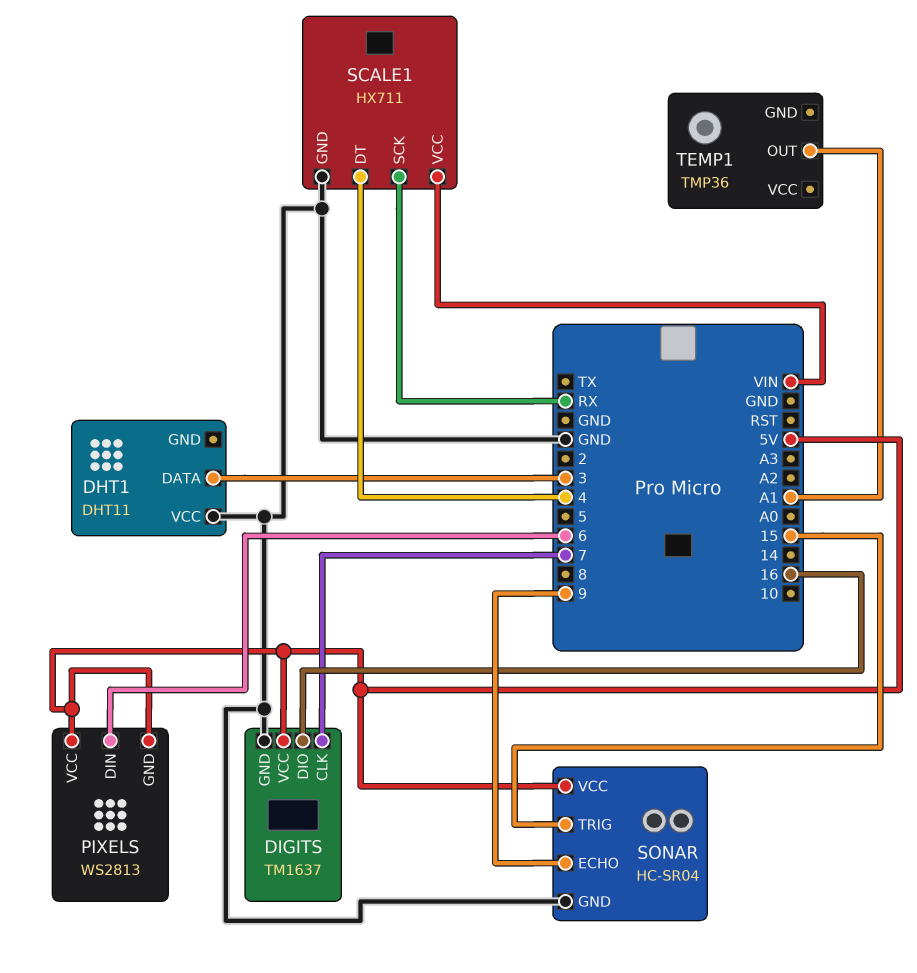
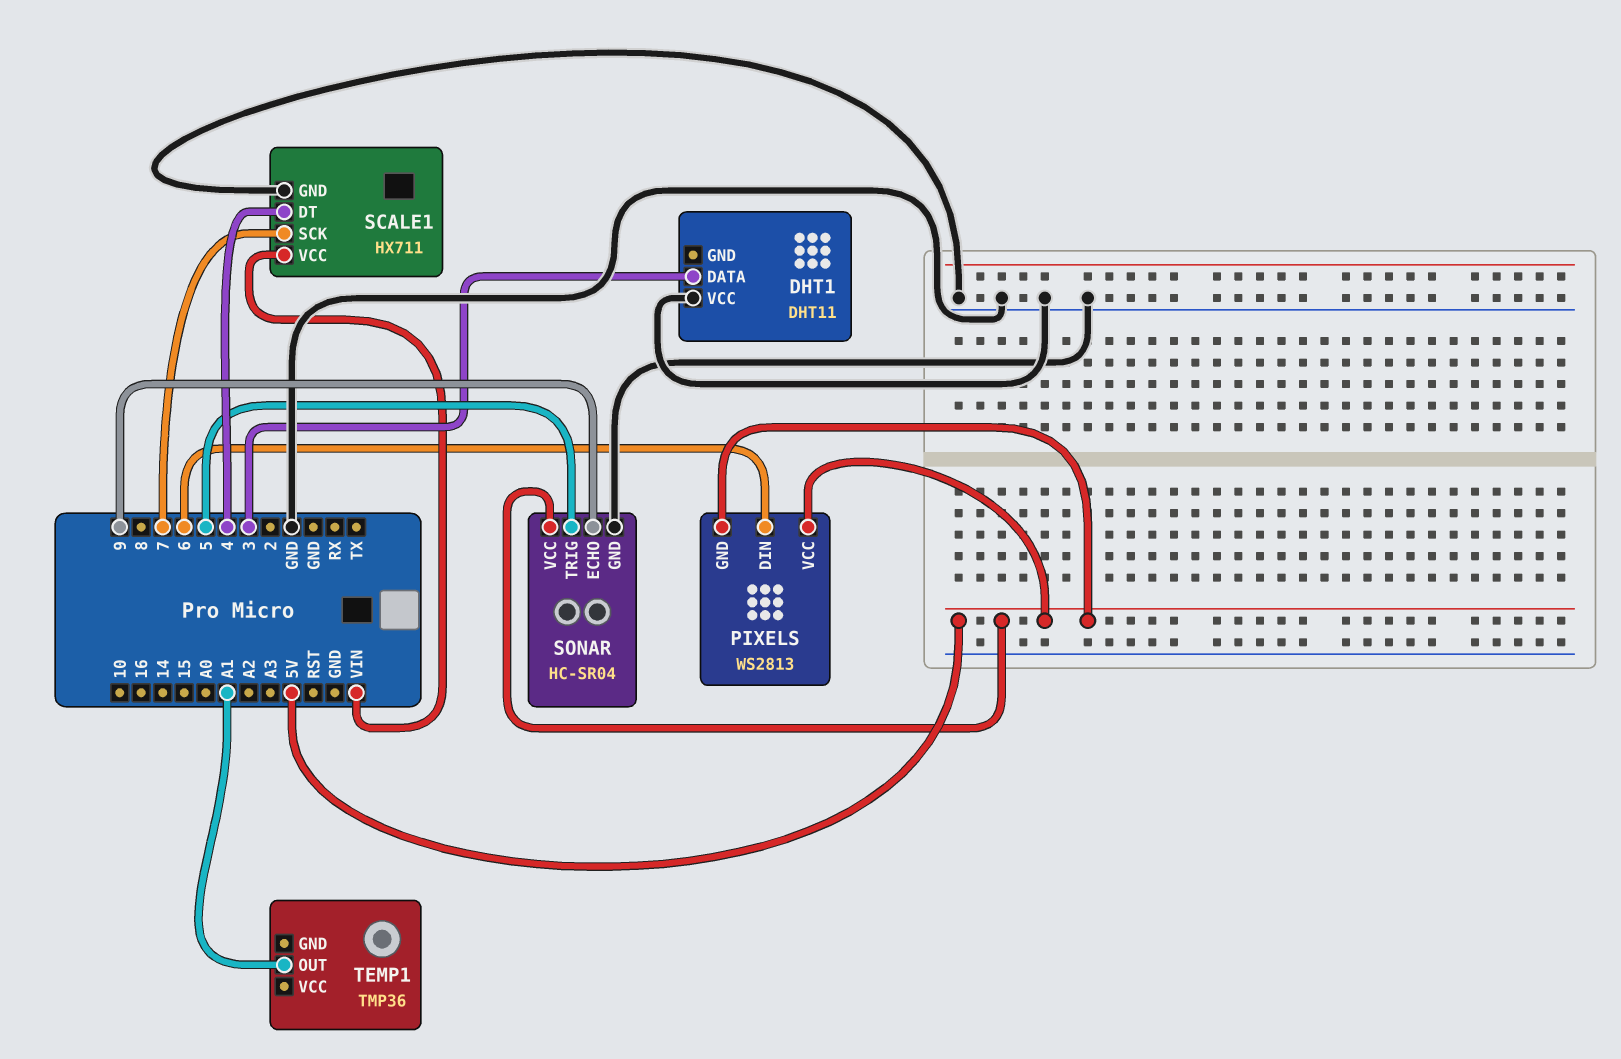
DIGITS: TM1637 -> none
DIGITS pin CLK: 7 -> none
DIGITS pin DIO: 16 -> none
DIGITS pin GND: GND -> none
DIGITS pin VCC: 5V -> none
SCALE1 pin SCK: RX -> 7
SONAR pin TRIG: 15 -> 5

